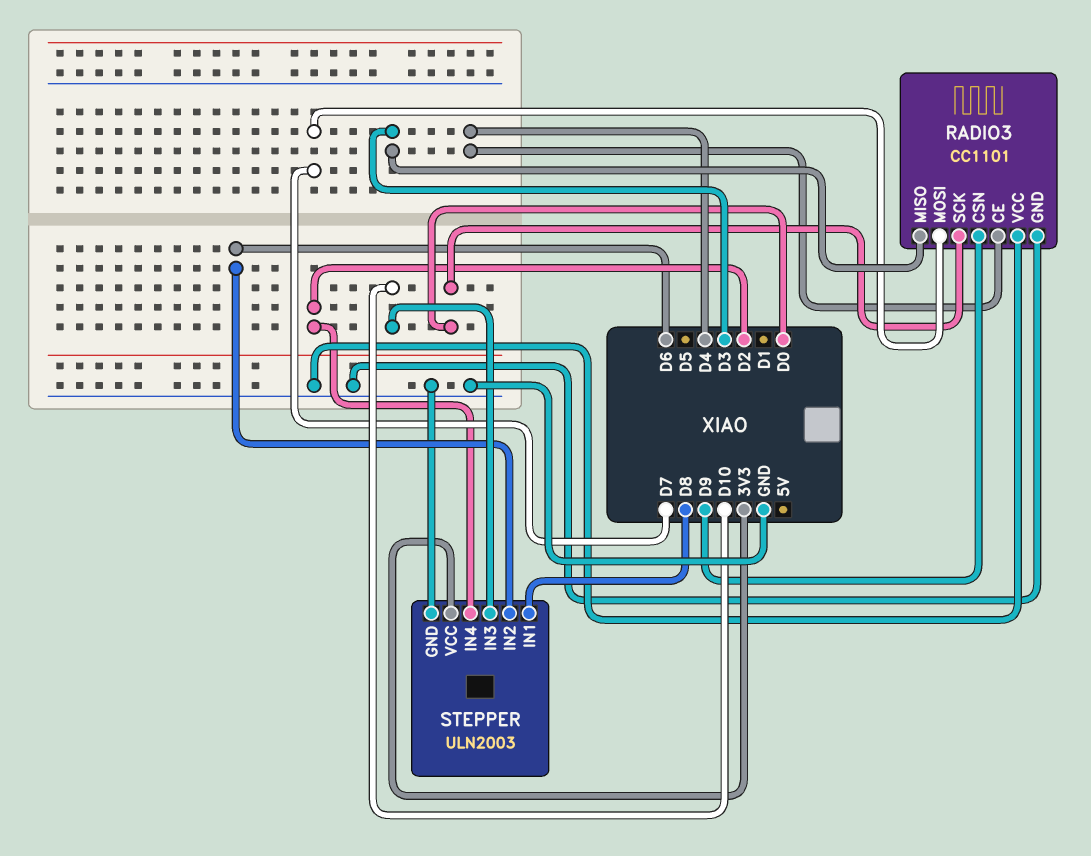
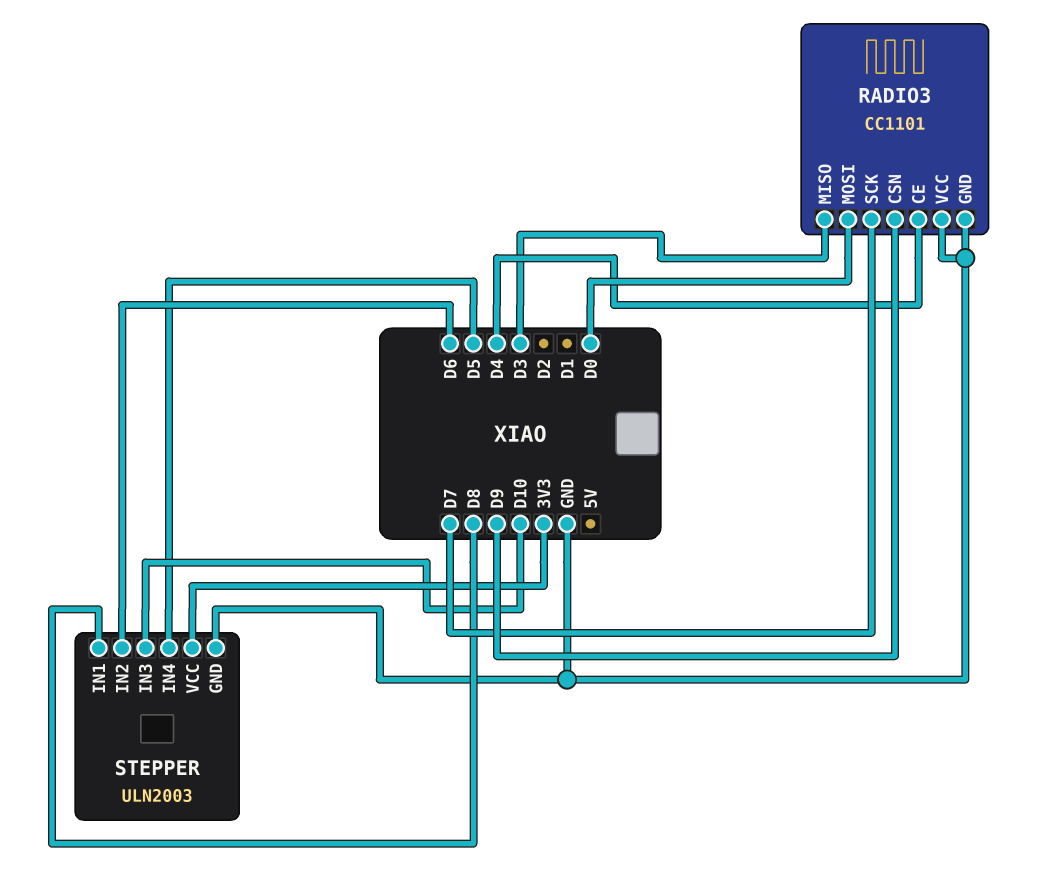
RADIO3 pin MOSI: D7 -> D0
RADIO3 pin SCK: D0 -> D7
STEPPER pin IN4: D2 -> D5

